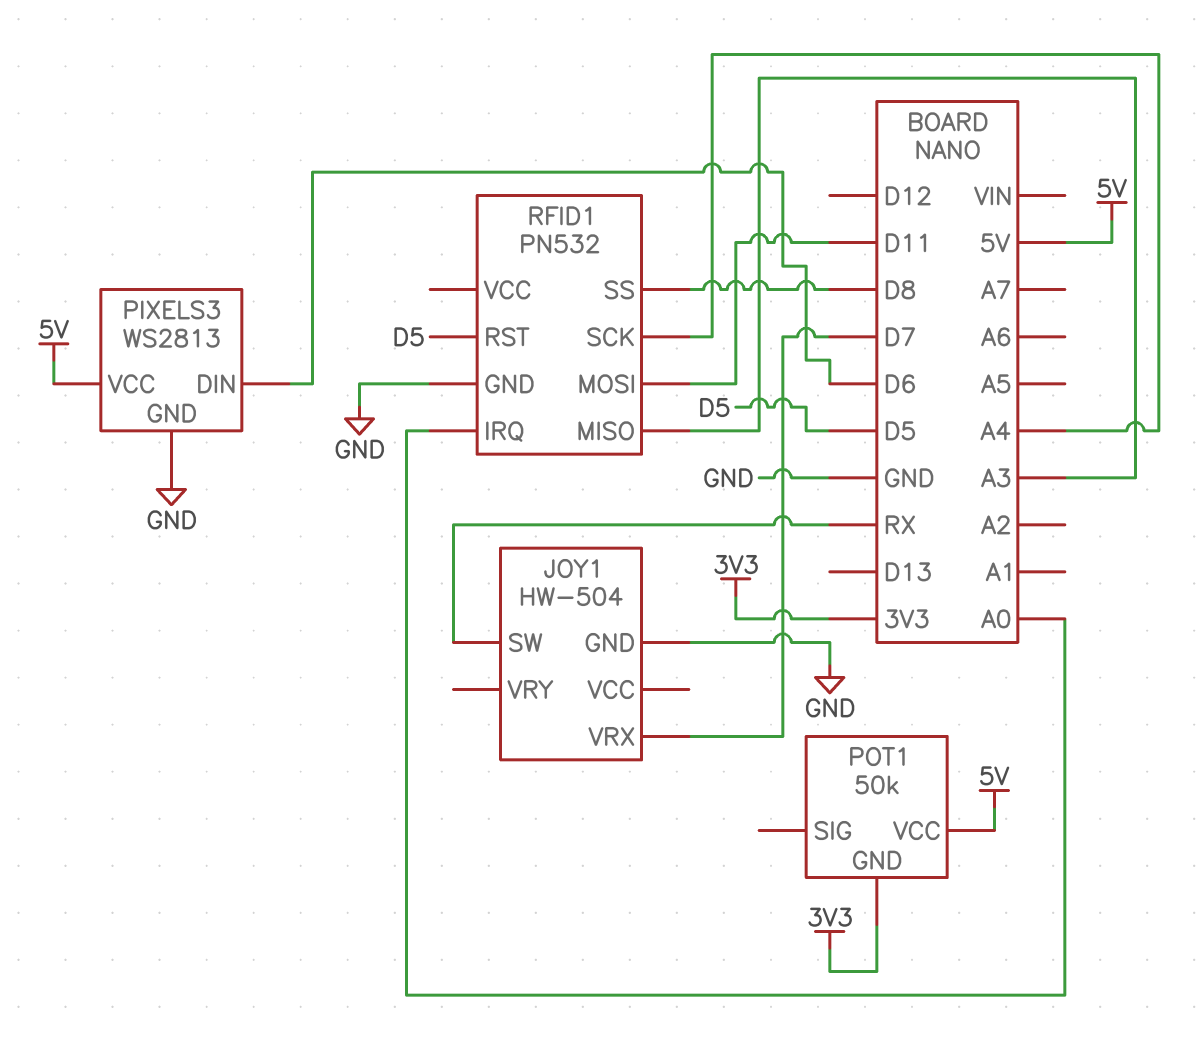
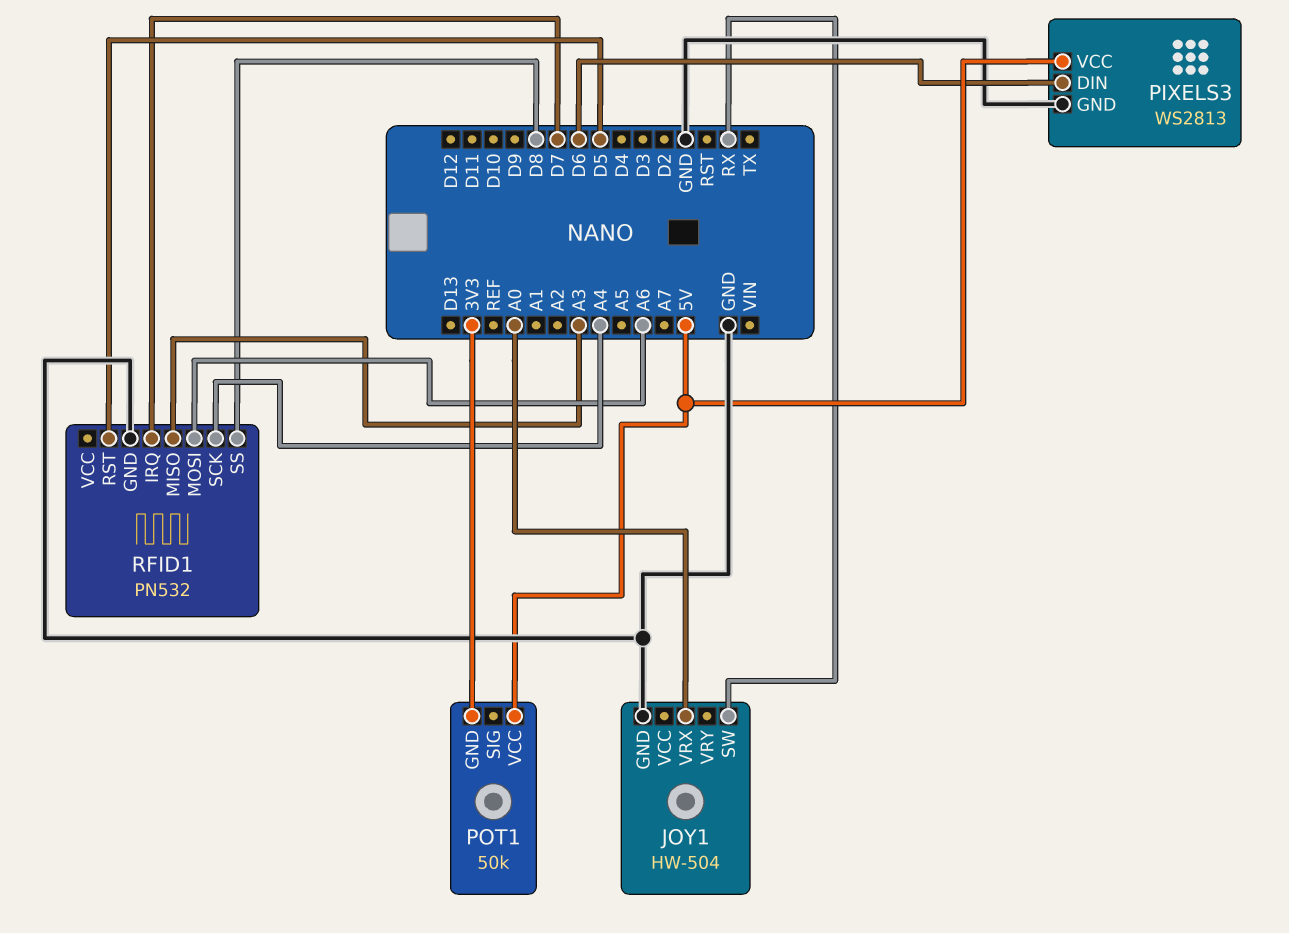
JOY1 pin VRX: D7 -> A0
RFID1 pin IRQ: A0 -> D7
RFID1 pin MOSI: D11 -> A6

